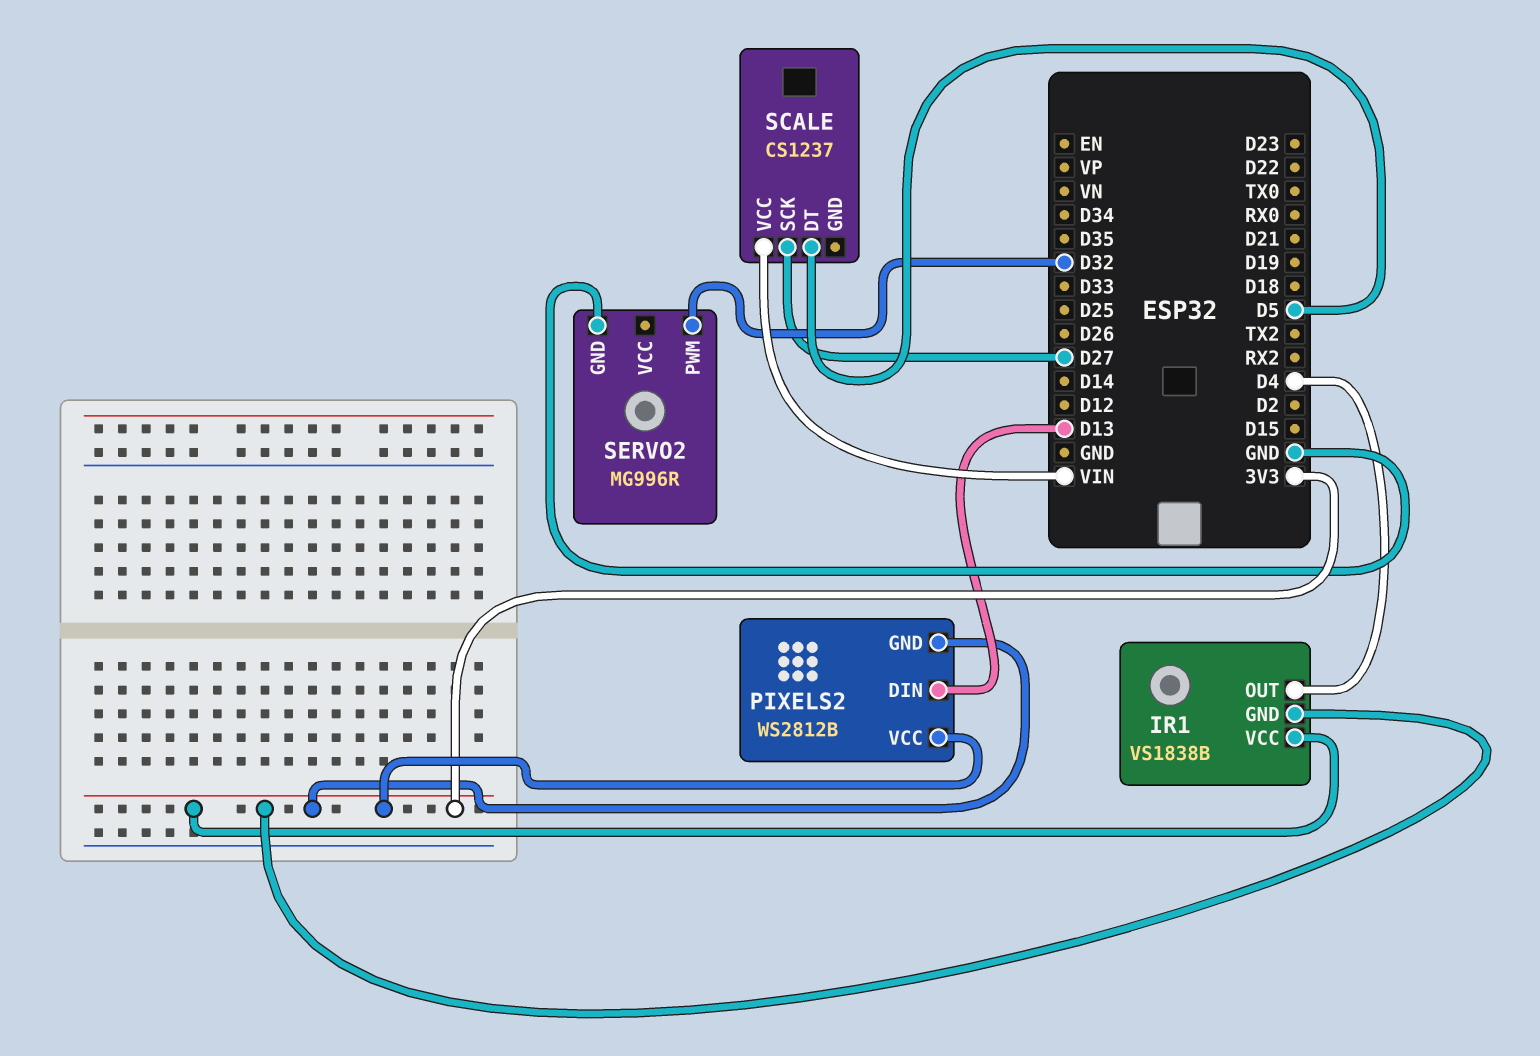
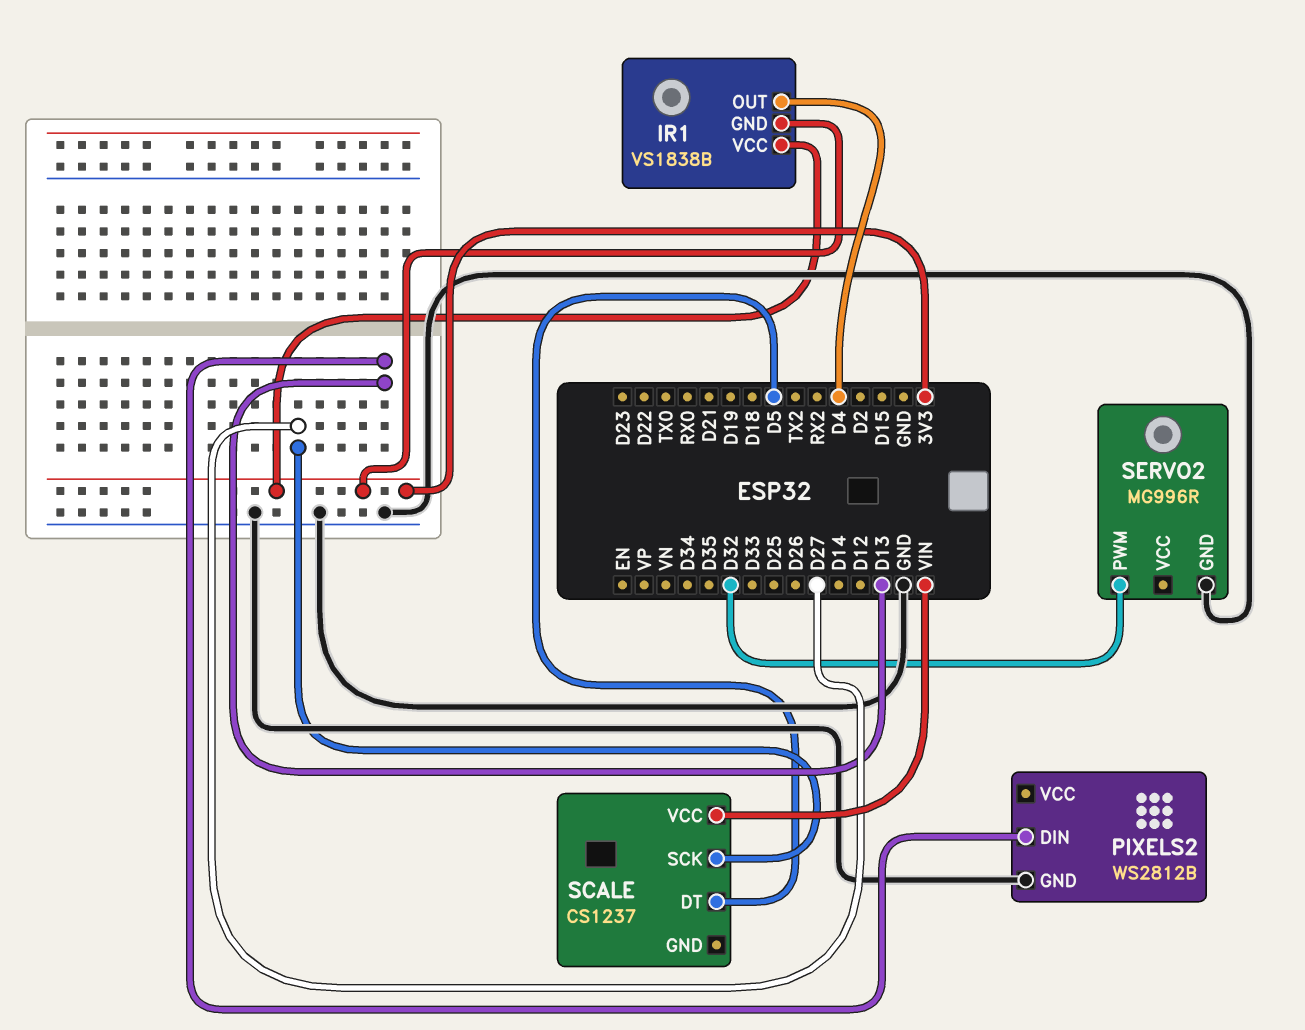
PIXELS2 pin GND: 3V3 -> GND
PIXELS2 pin VCC: 3V3 -> none

